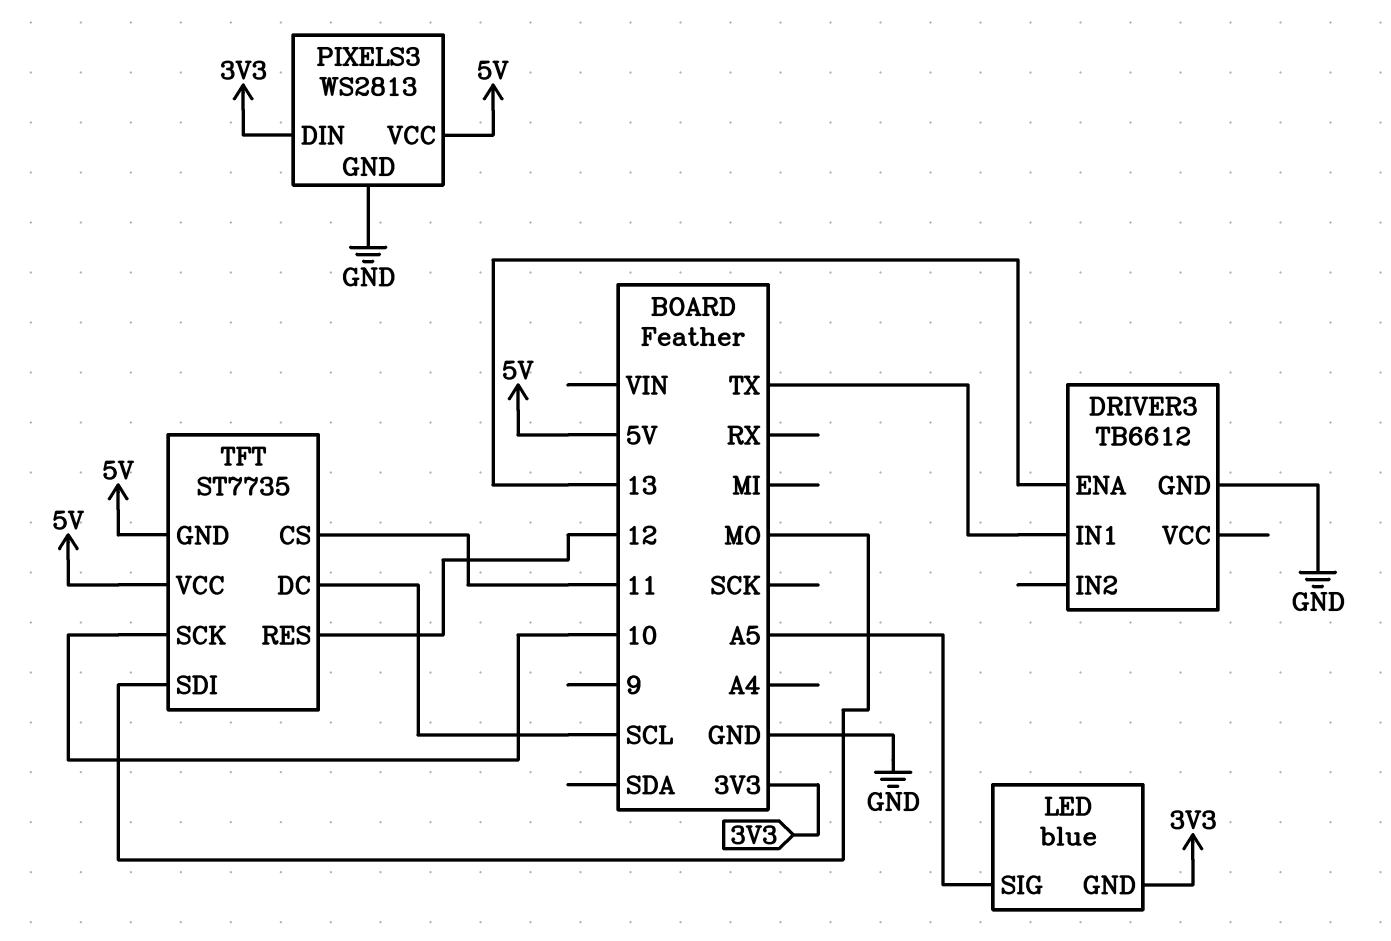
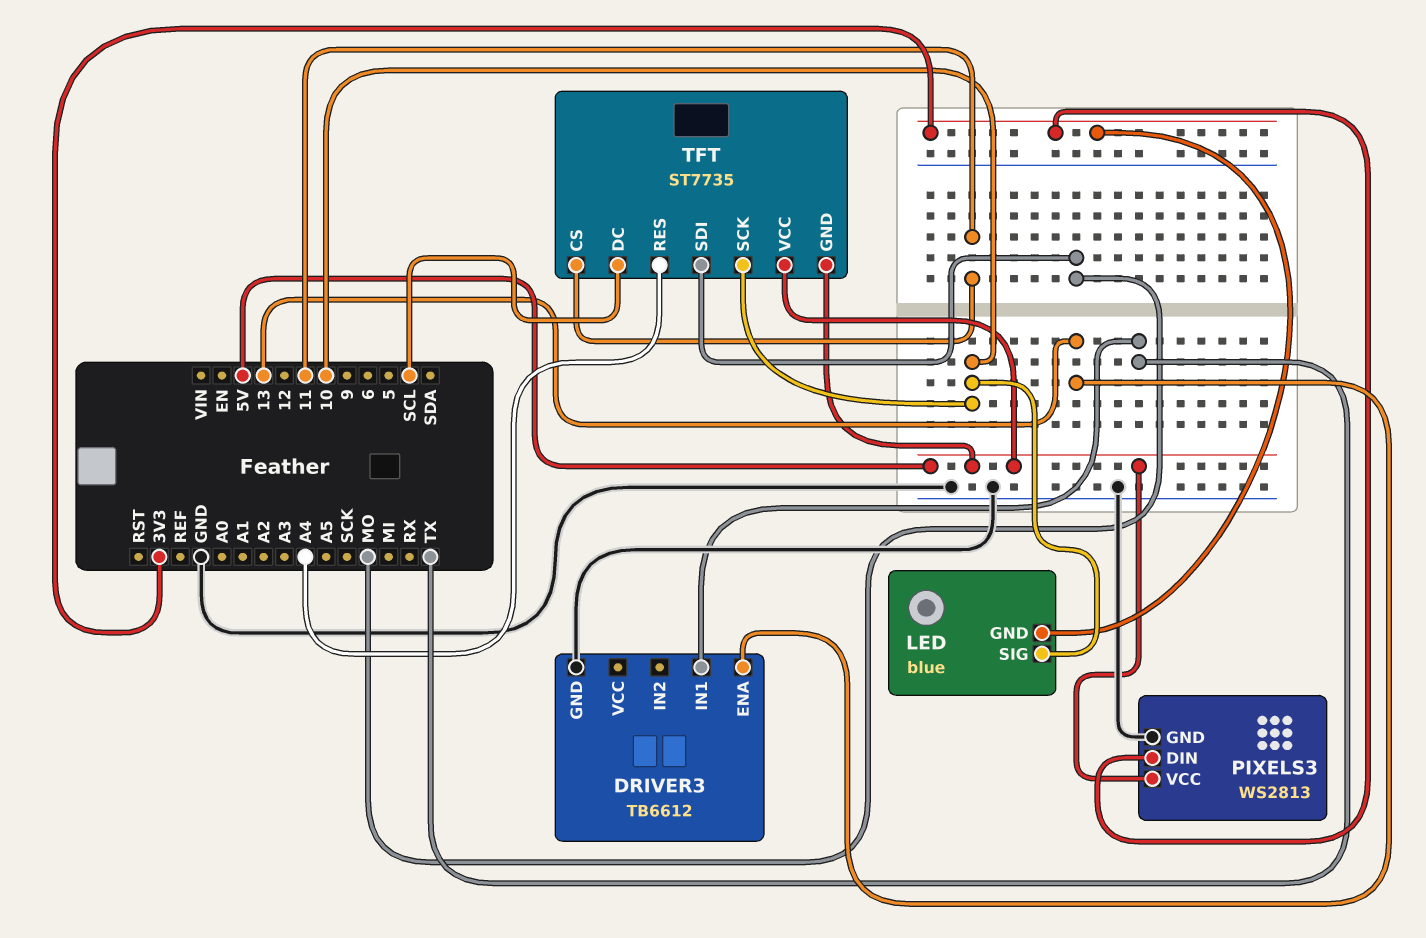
LED pin SIG: A5 -> 10
TFT pin RES: 12 -> A4

